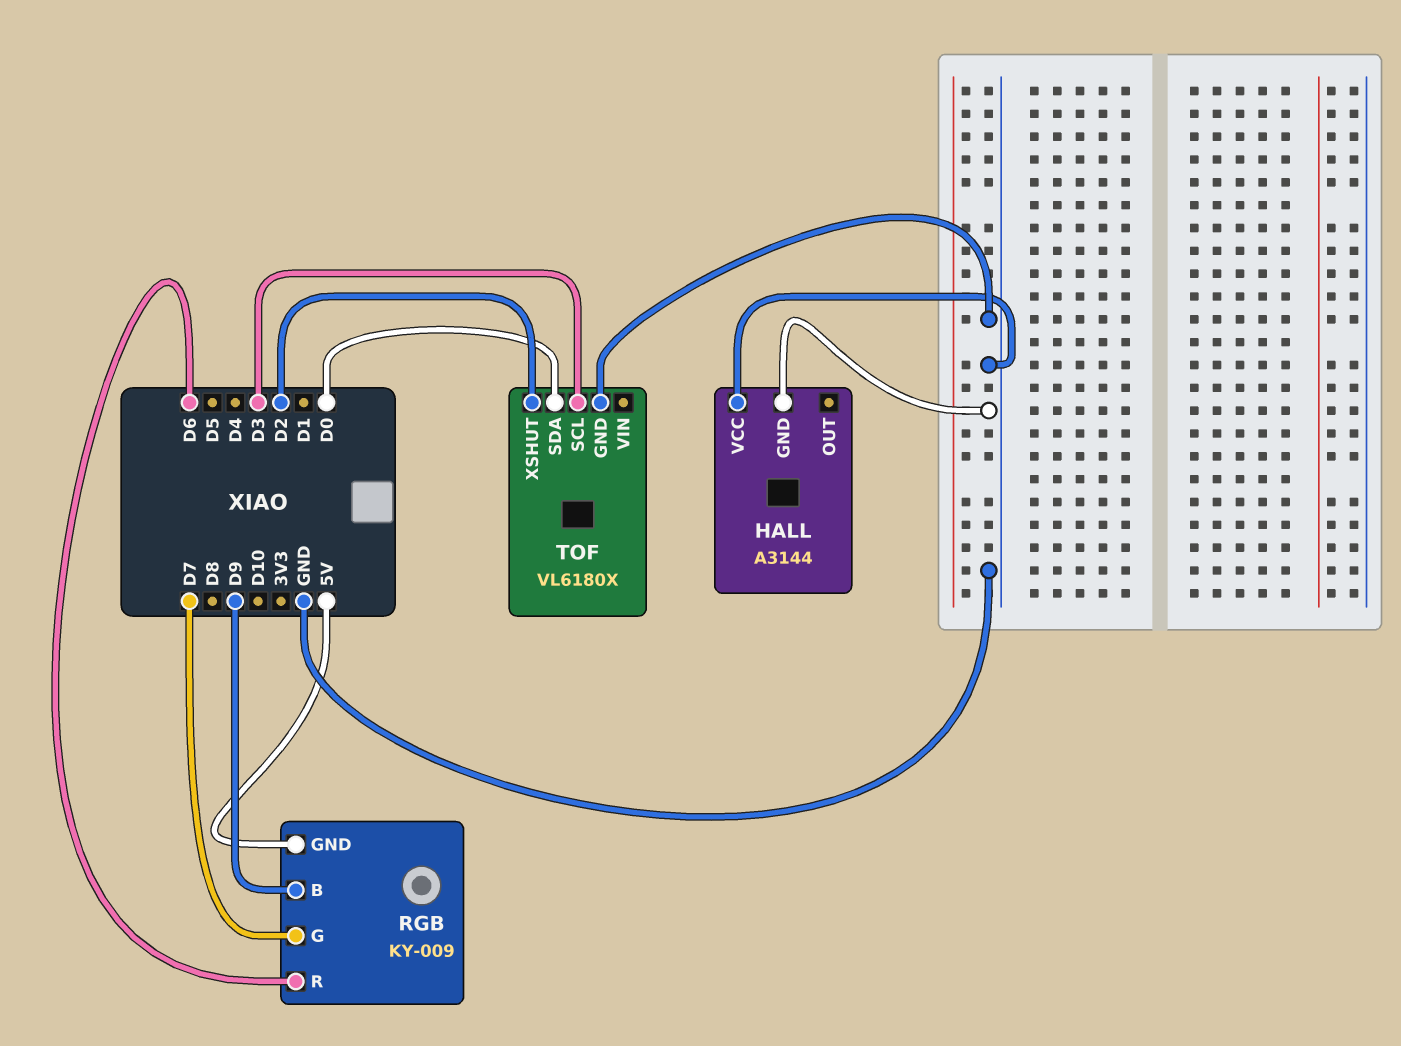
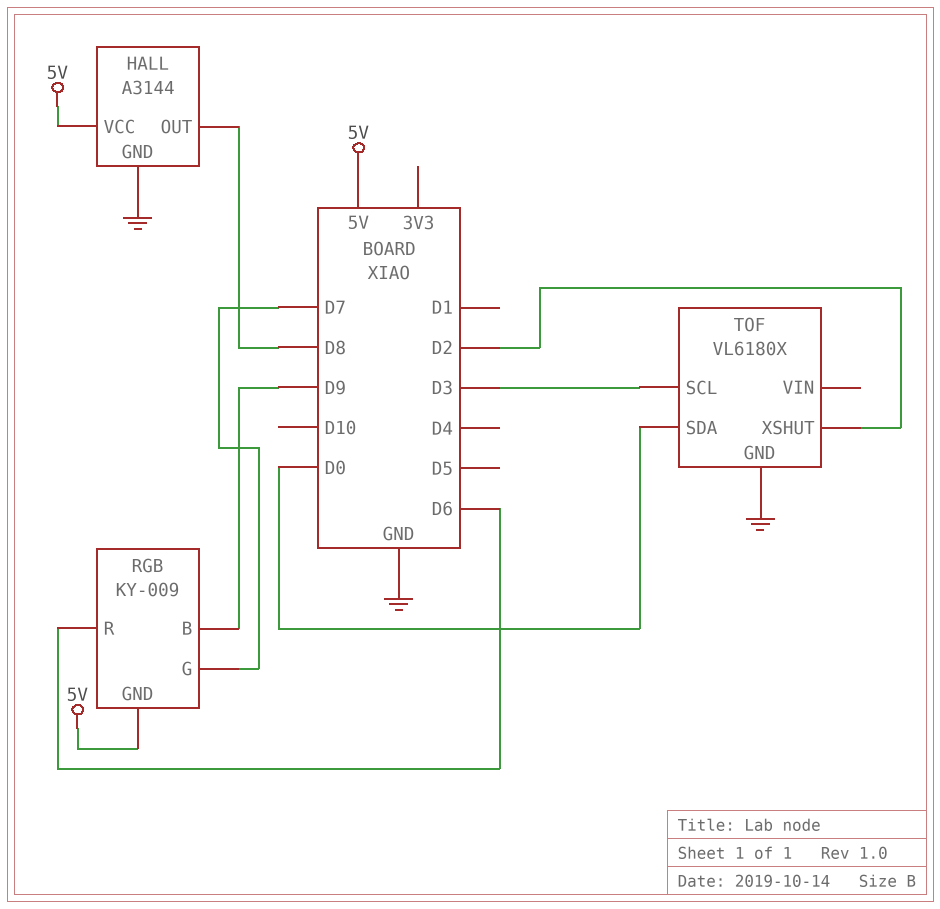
HALL pin OUT: none -> D8
HALL pin VCC: GND -> 5V

